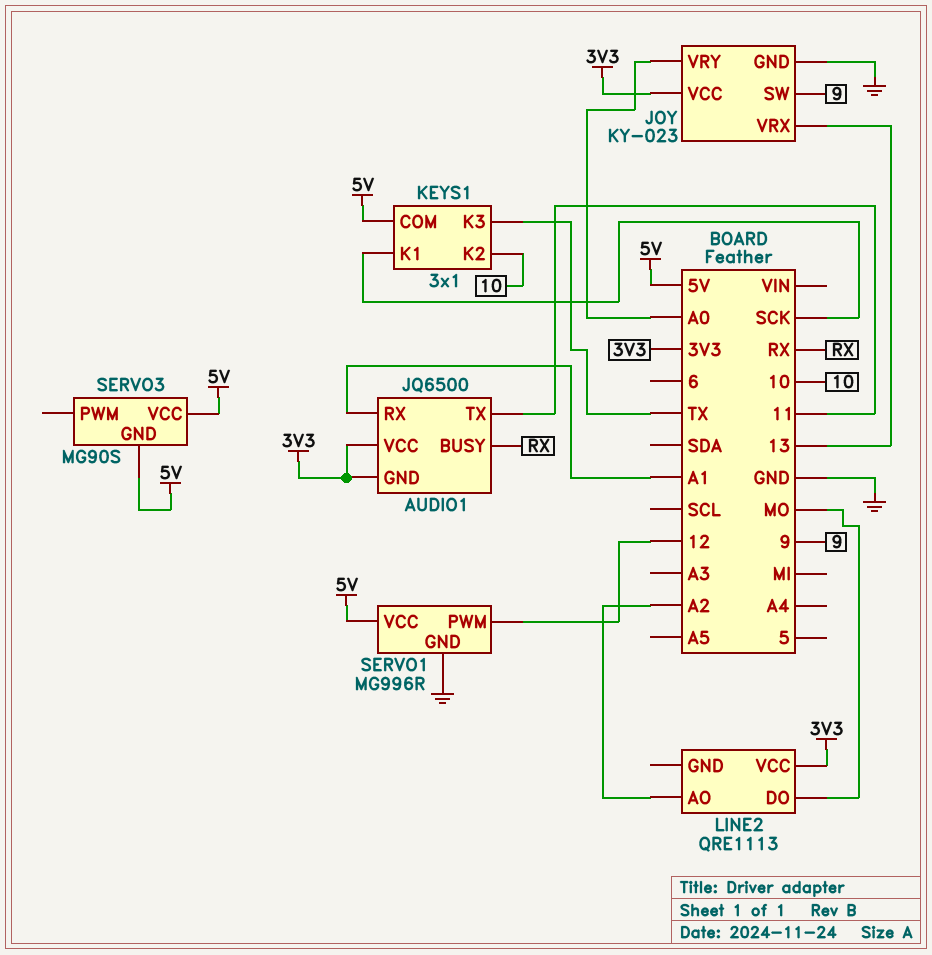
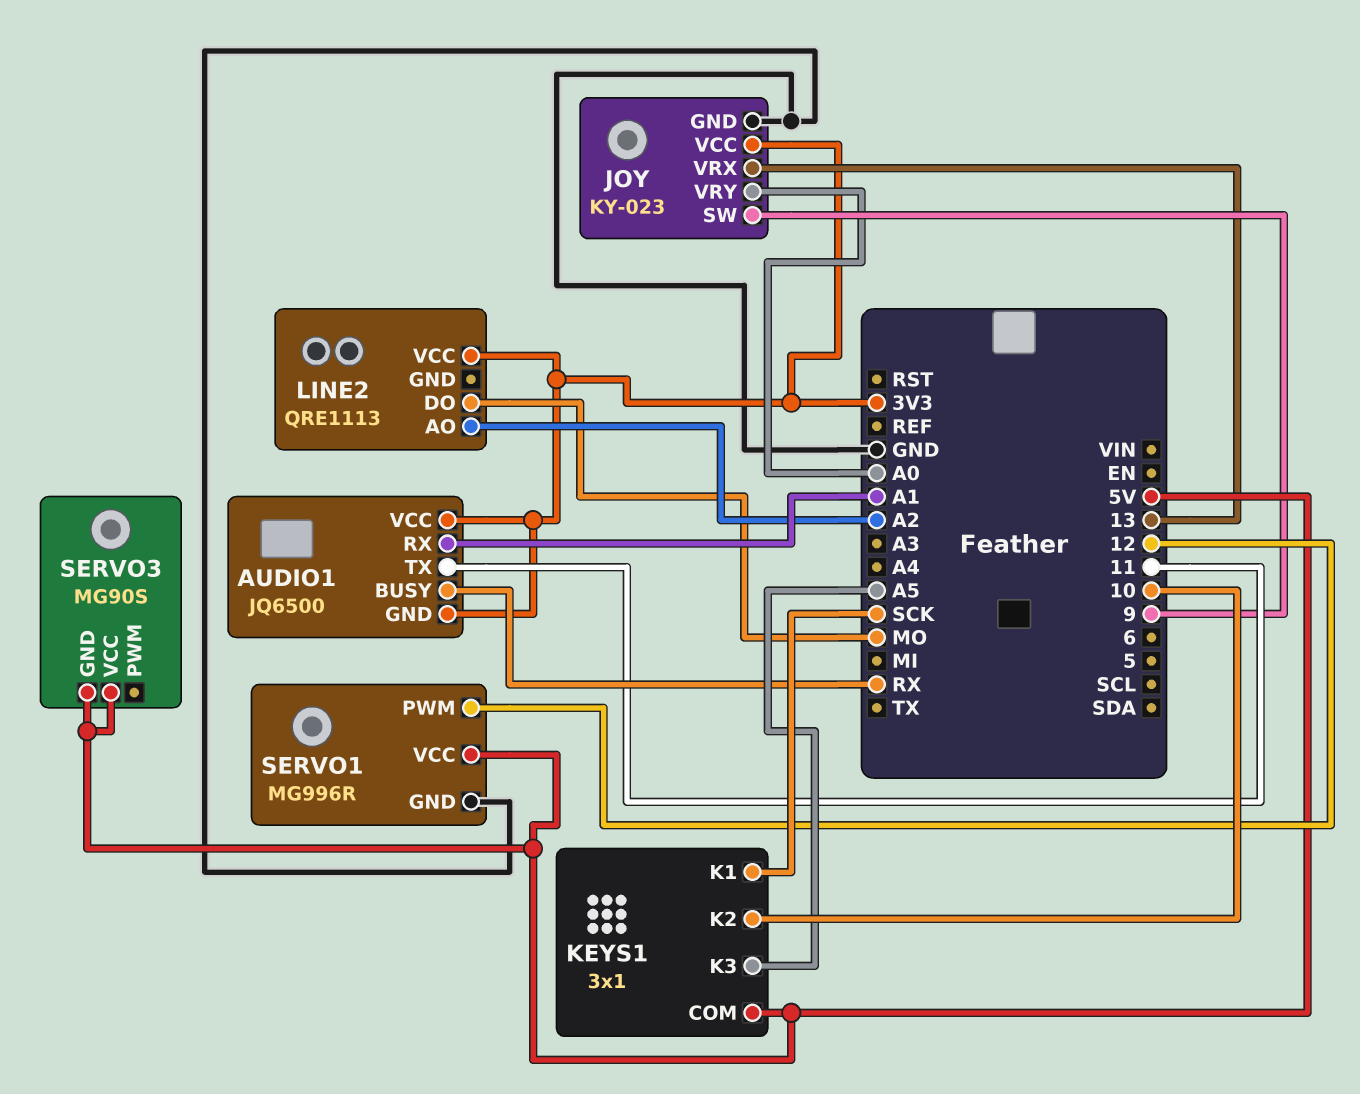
KEYS1 pin K3: TX -> A5

